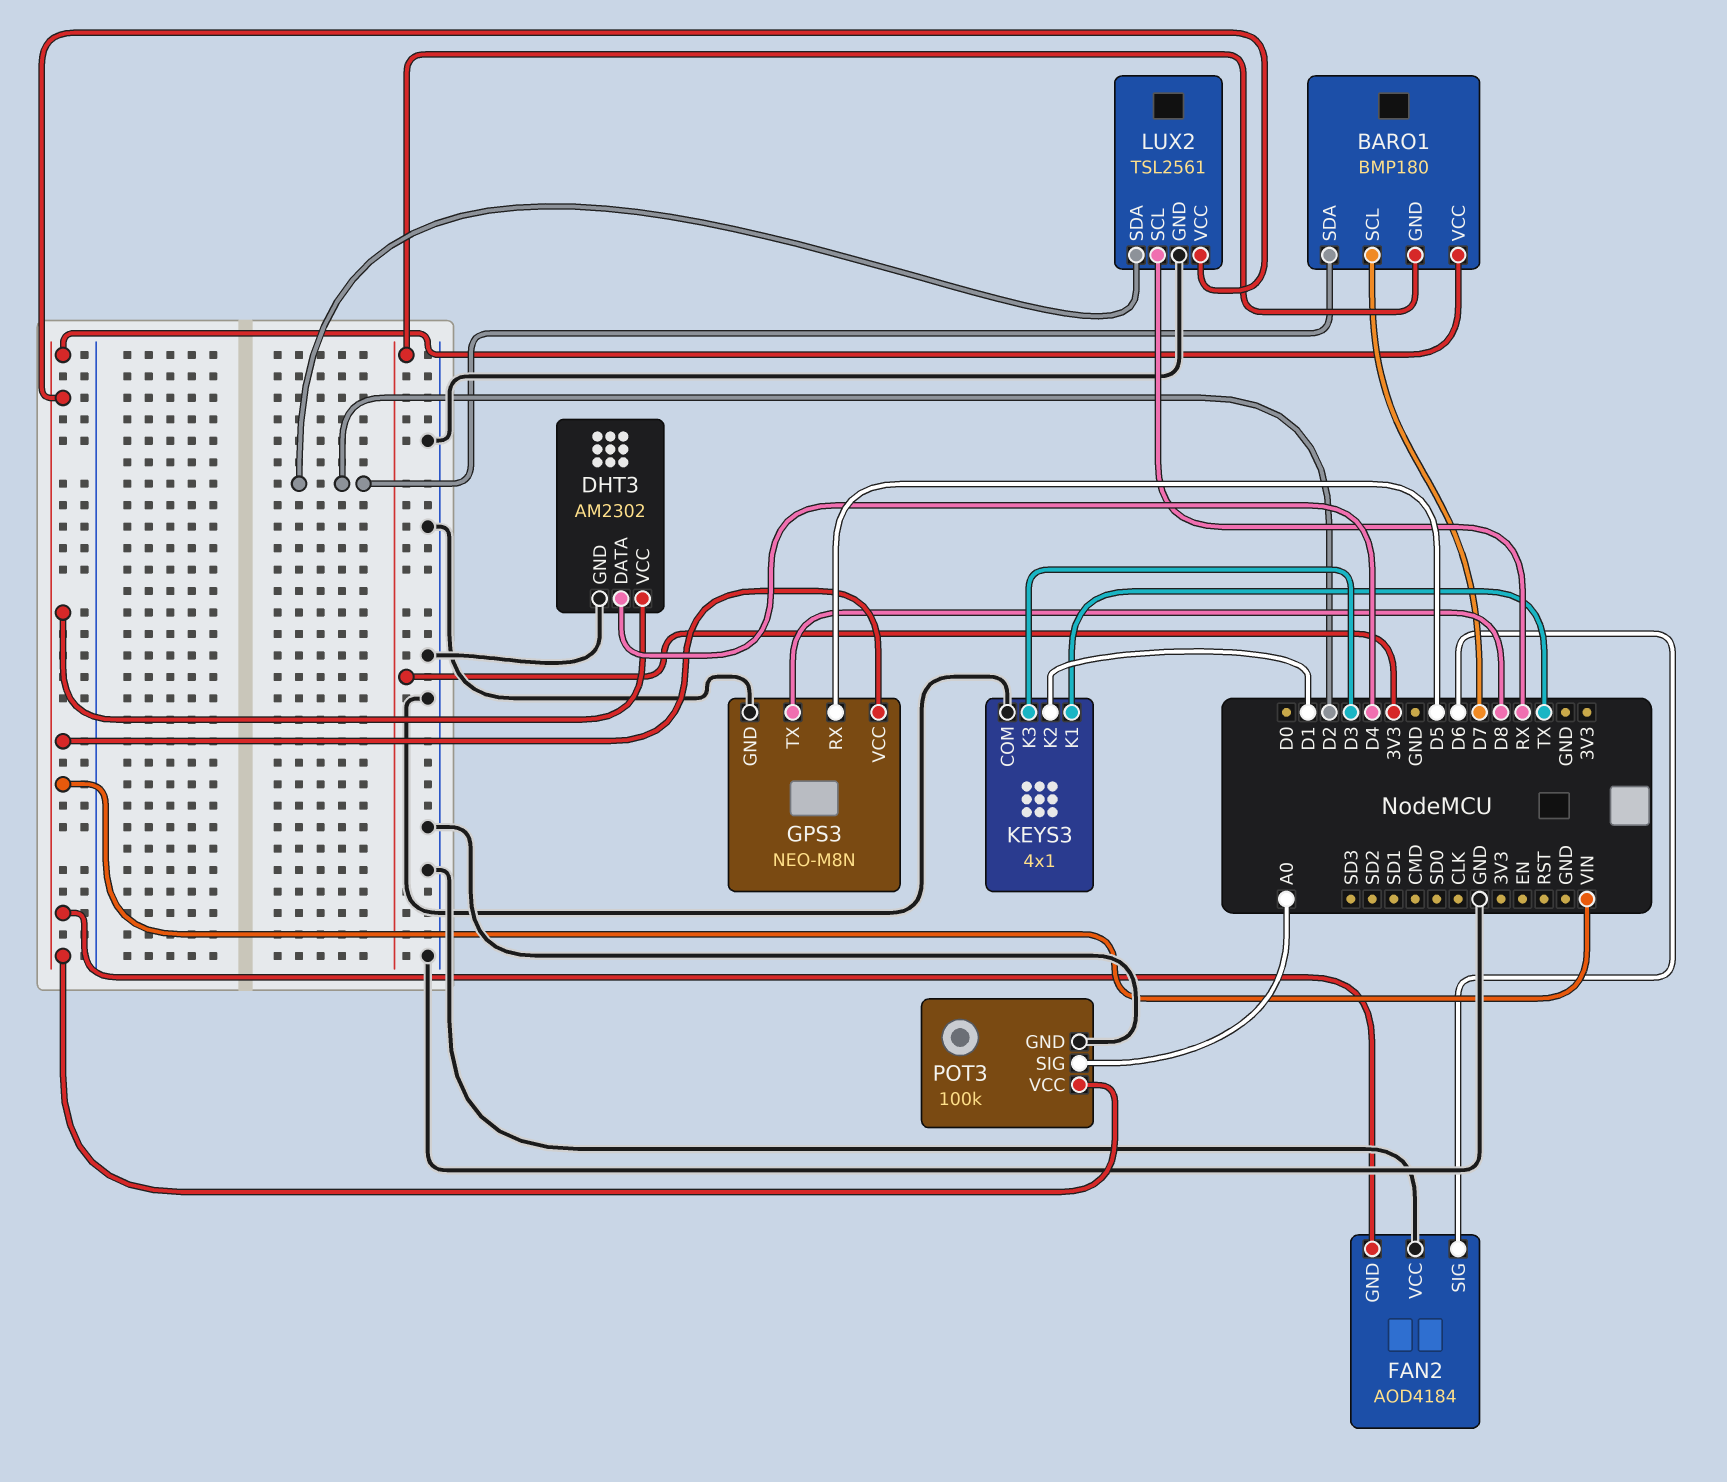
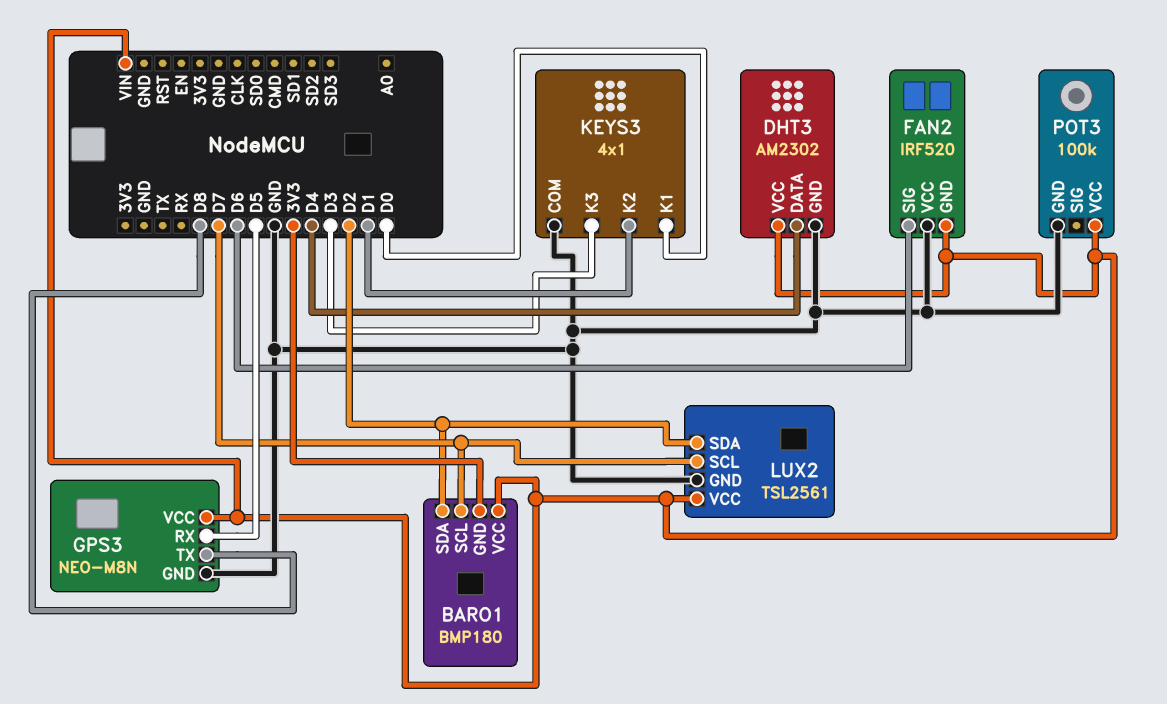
FAN2: AOD4184 -> IRF520
KEYS3 pin K1: TX -> D0
LUX2 pin SCL: RX -> D7
POT3 pin SIG: A0 -> none

